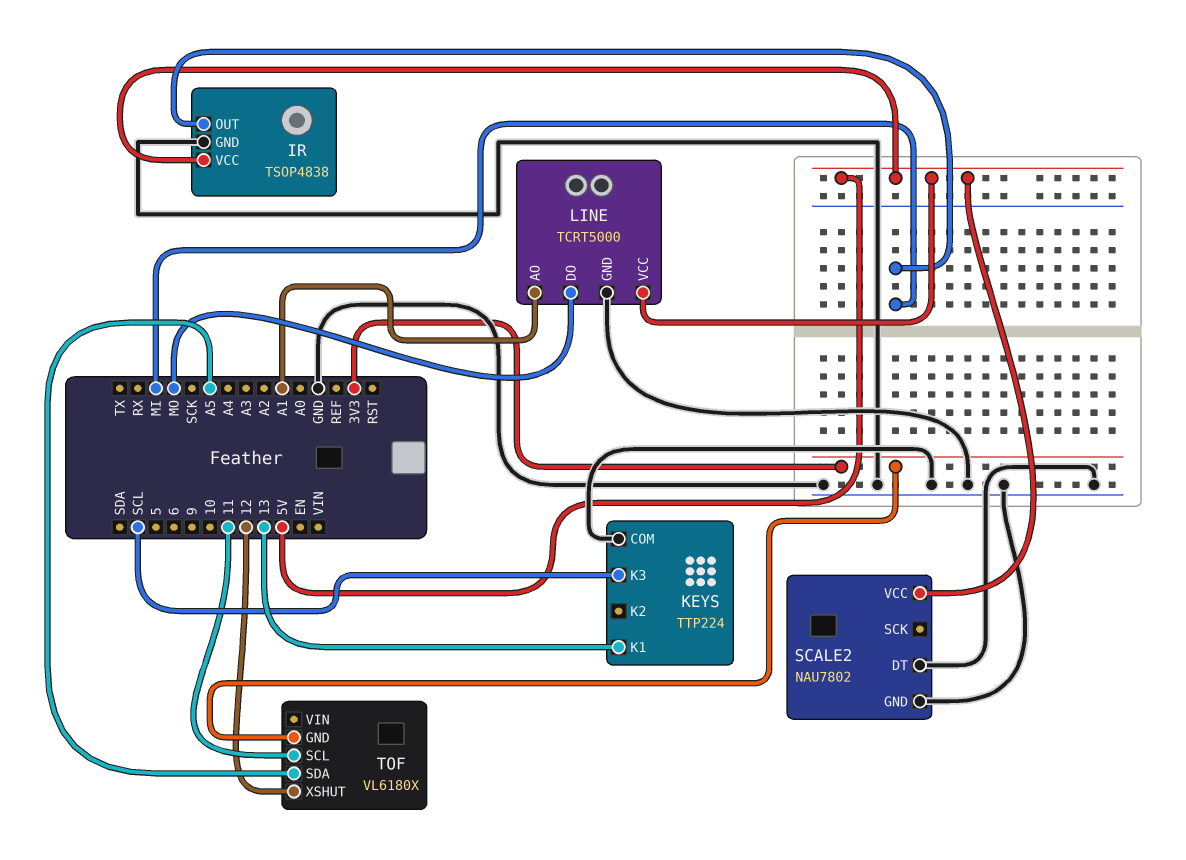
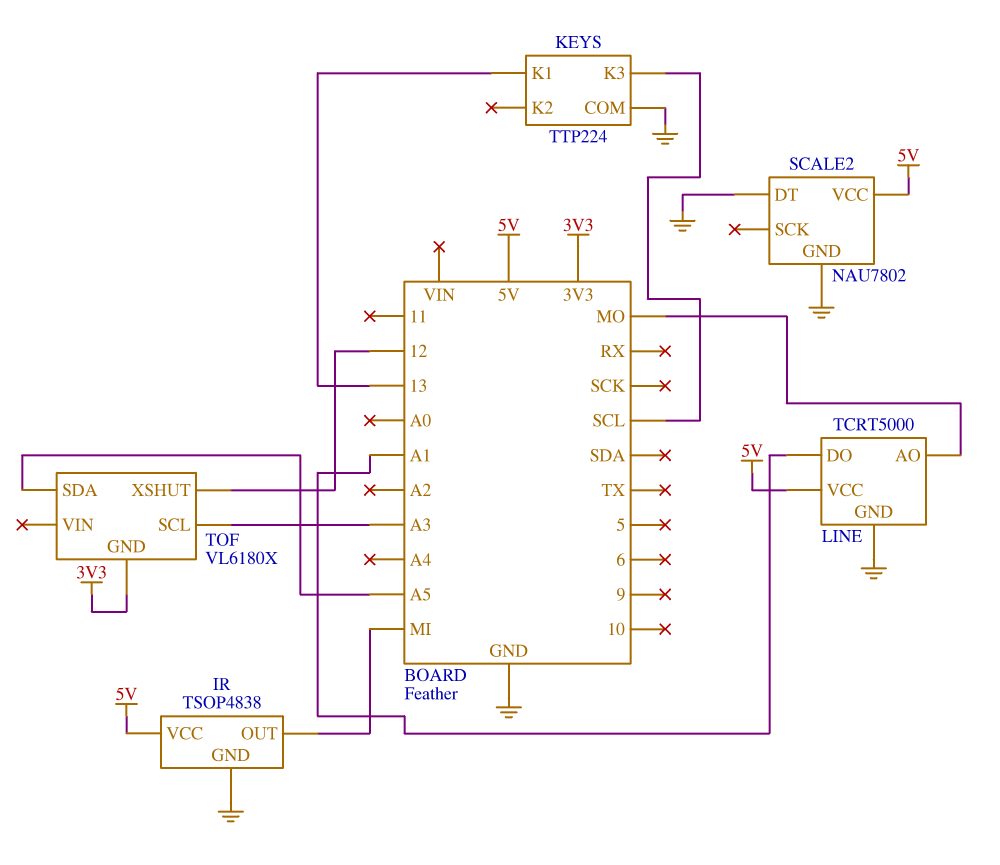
LINE pin AO: A1 -> MO
LINE pin DO: MO -> A1
TOF pin SCL: 11 -> A3

